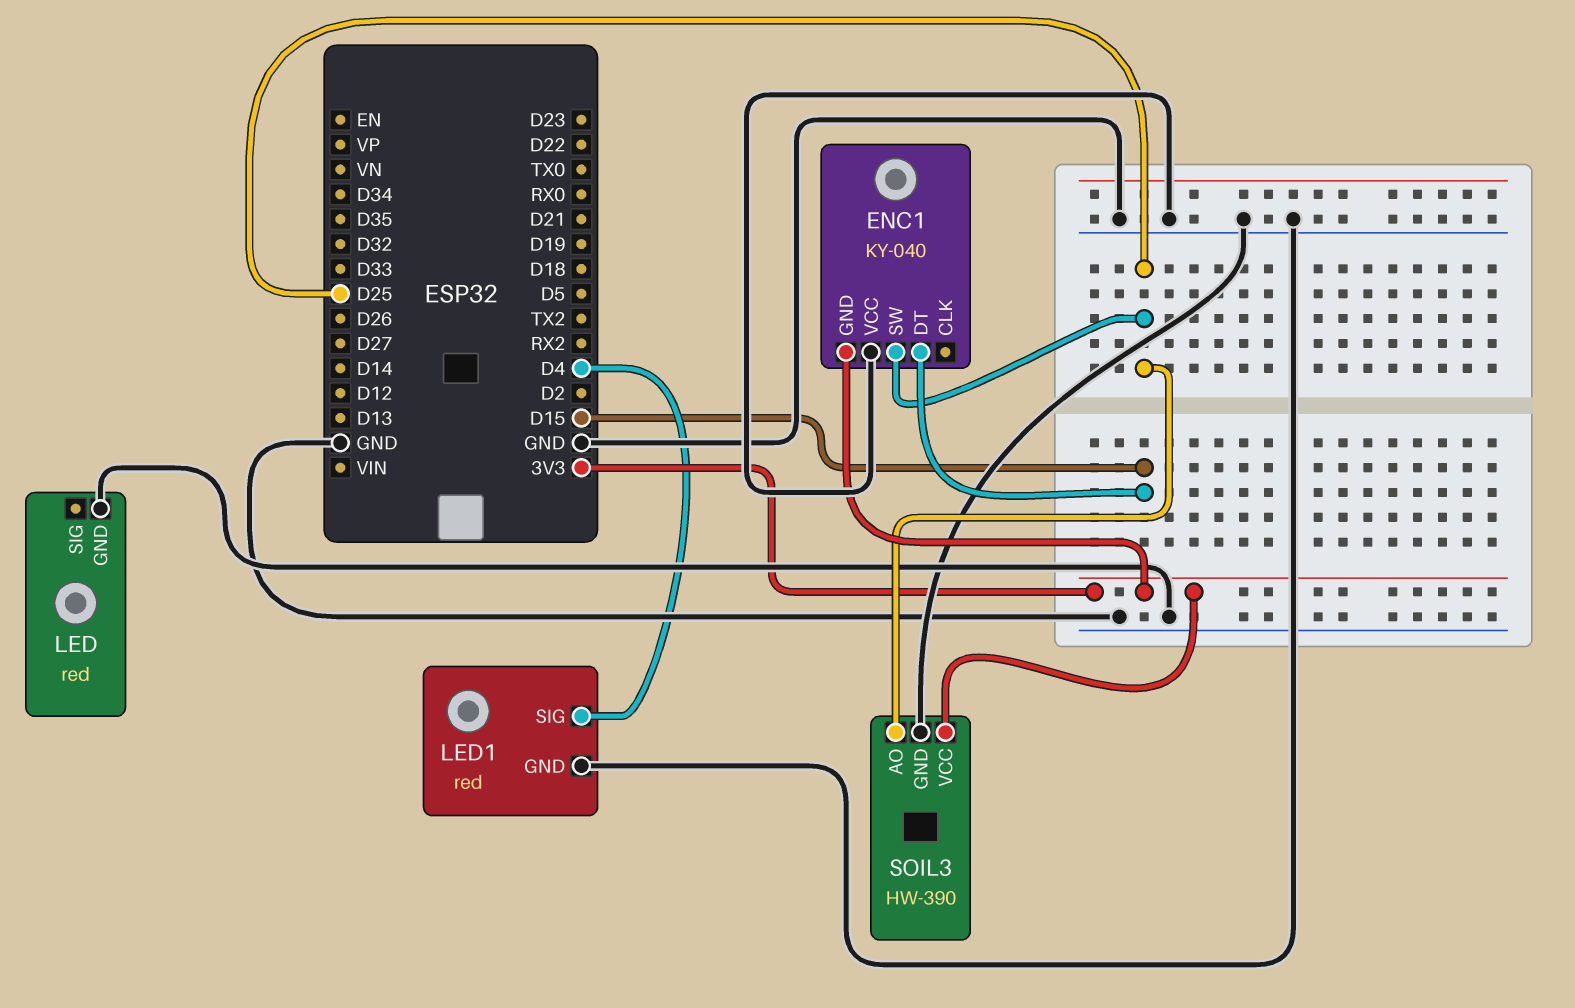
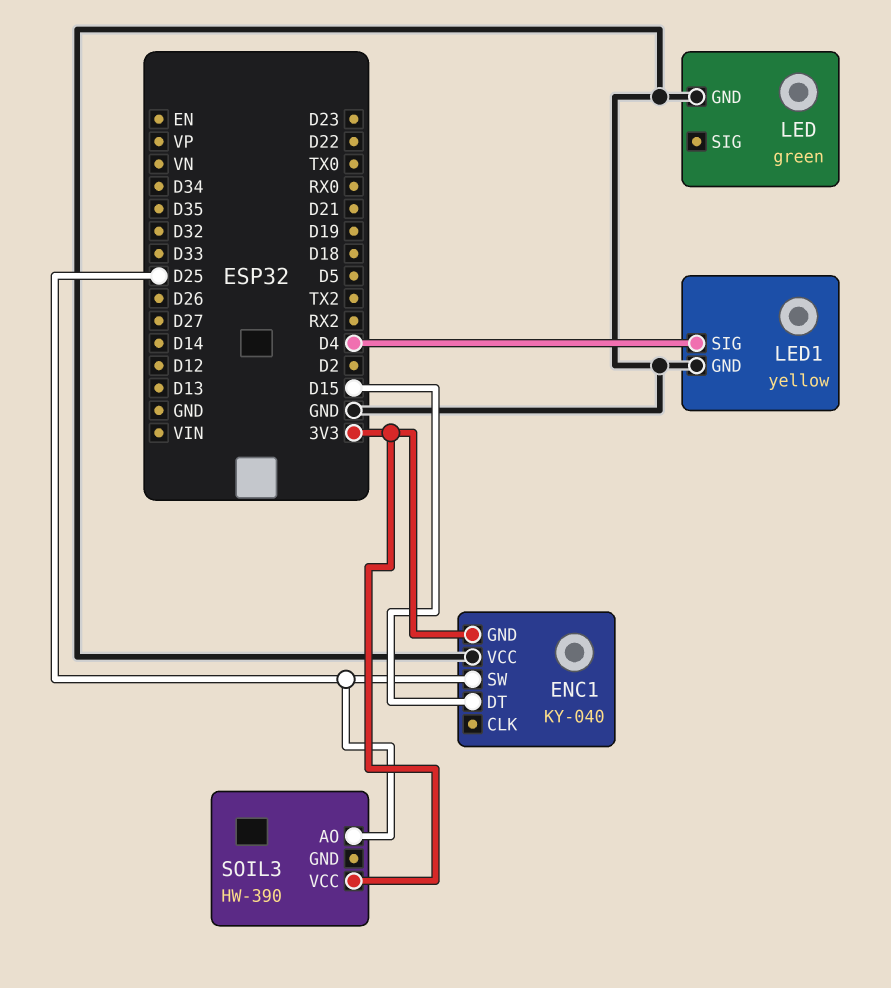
LED: red -> green
LED1: red -> yellow
SOIL3 pin GND: GND -> none

